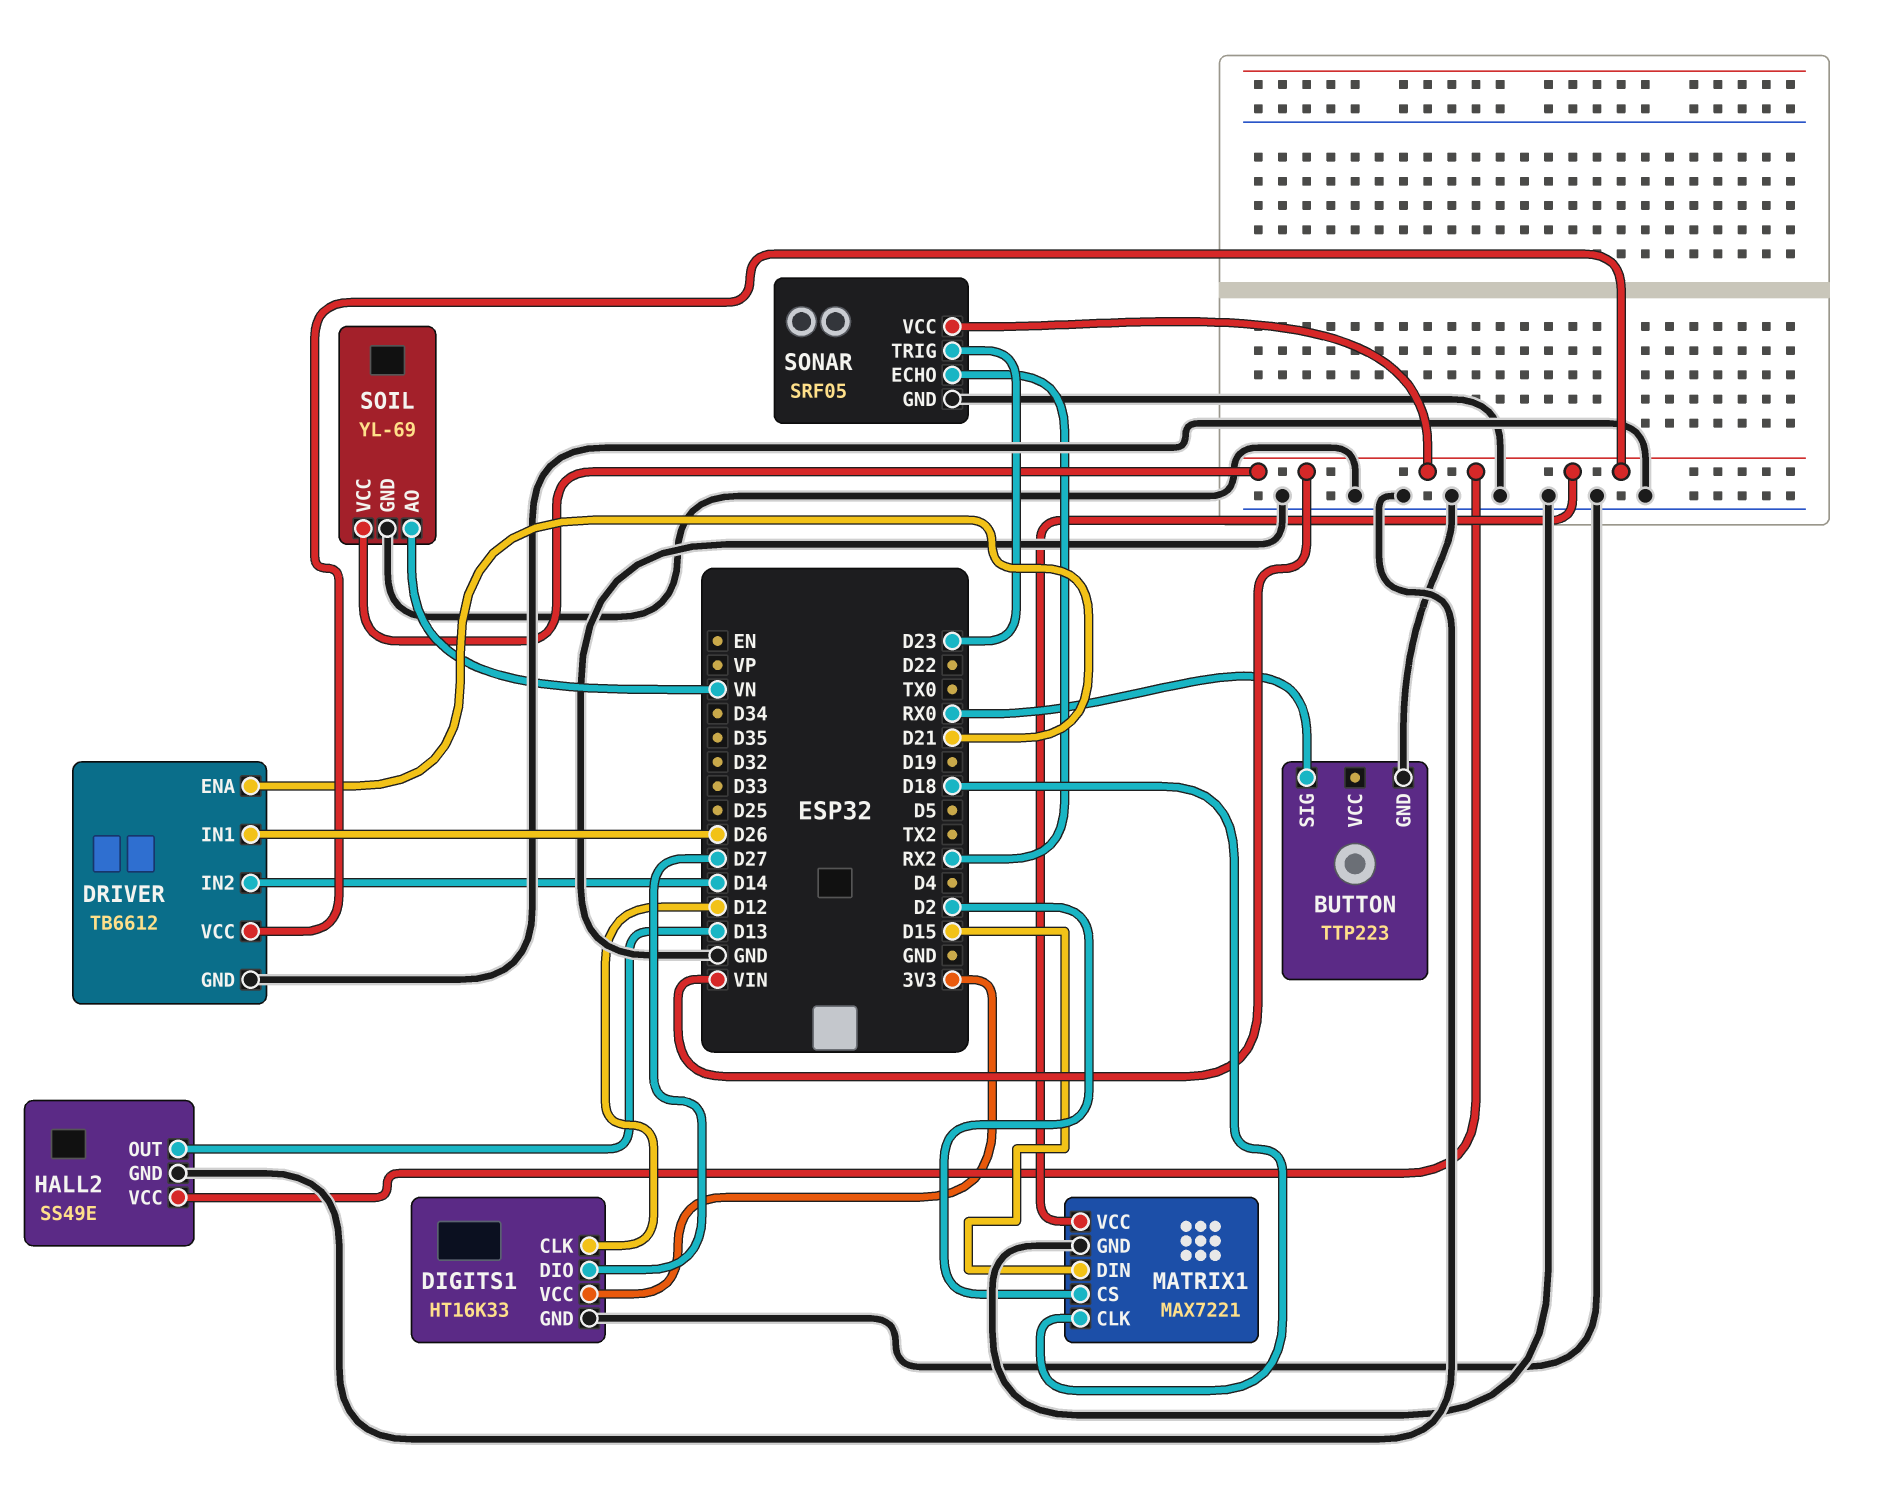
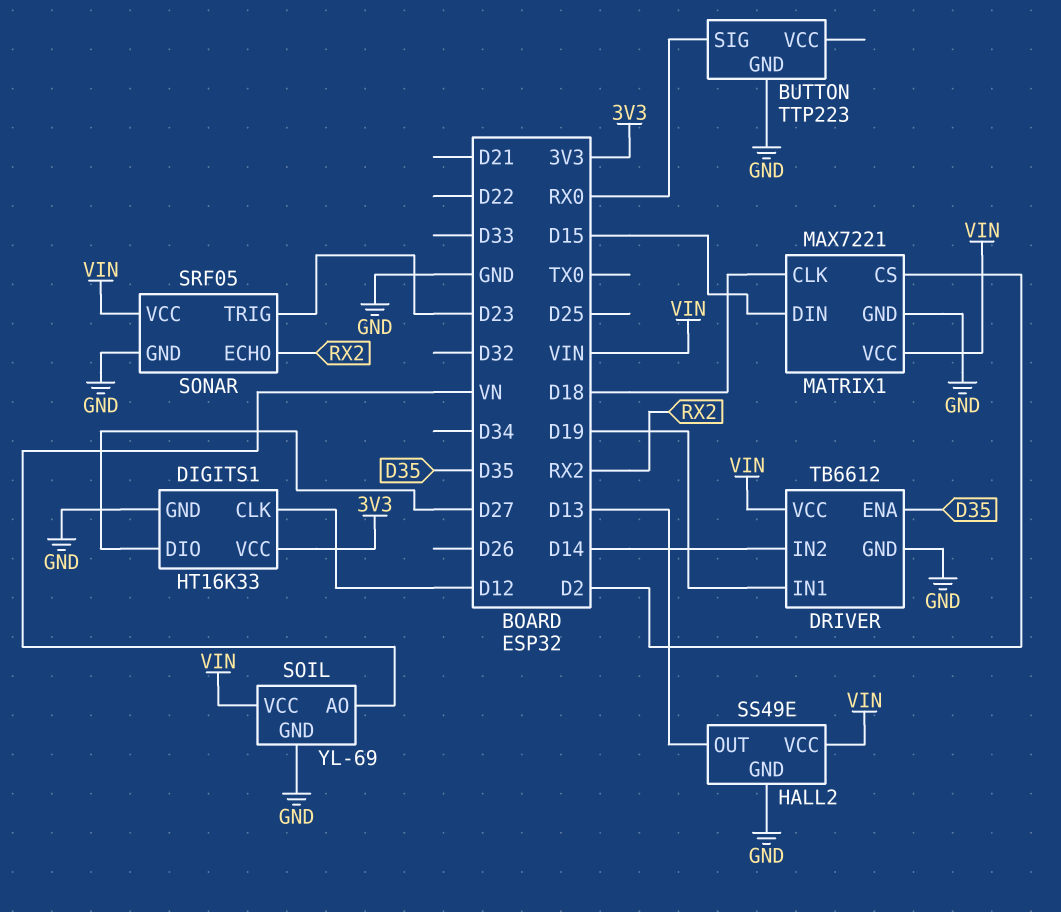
DRIVER pin ENA: D21 -> D35
DRIVER pin IN1: D26 -> D19

